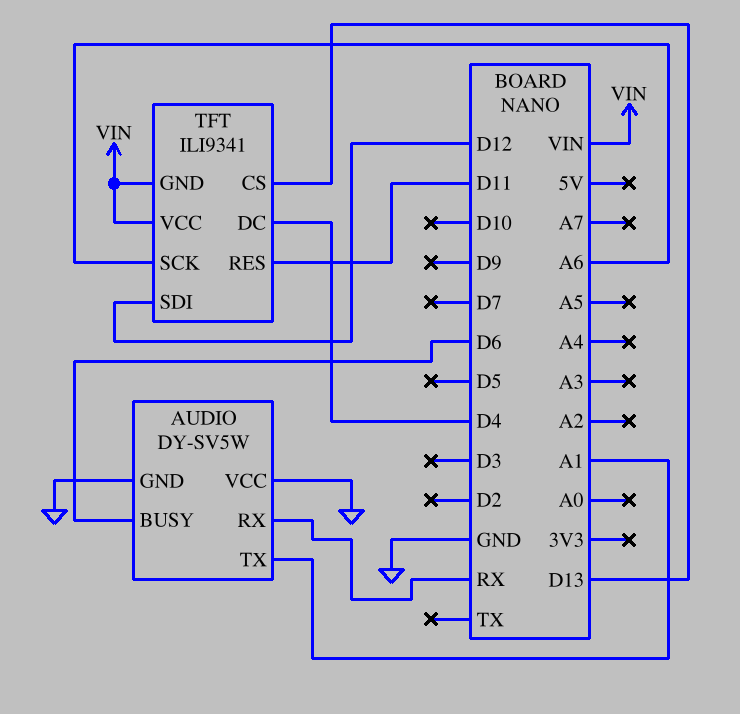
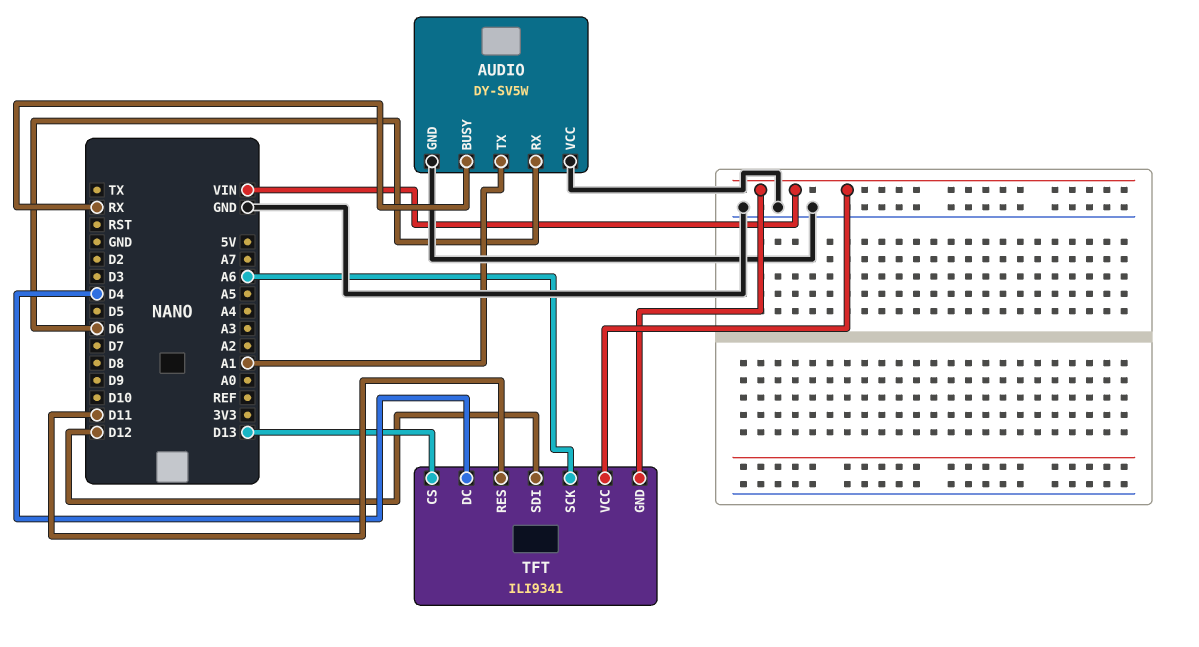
AUDIO pin BUSY: D6 -> RX
AUDIO pin RX: RX -> D6

